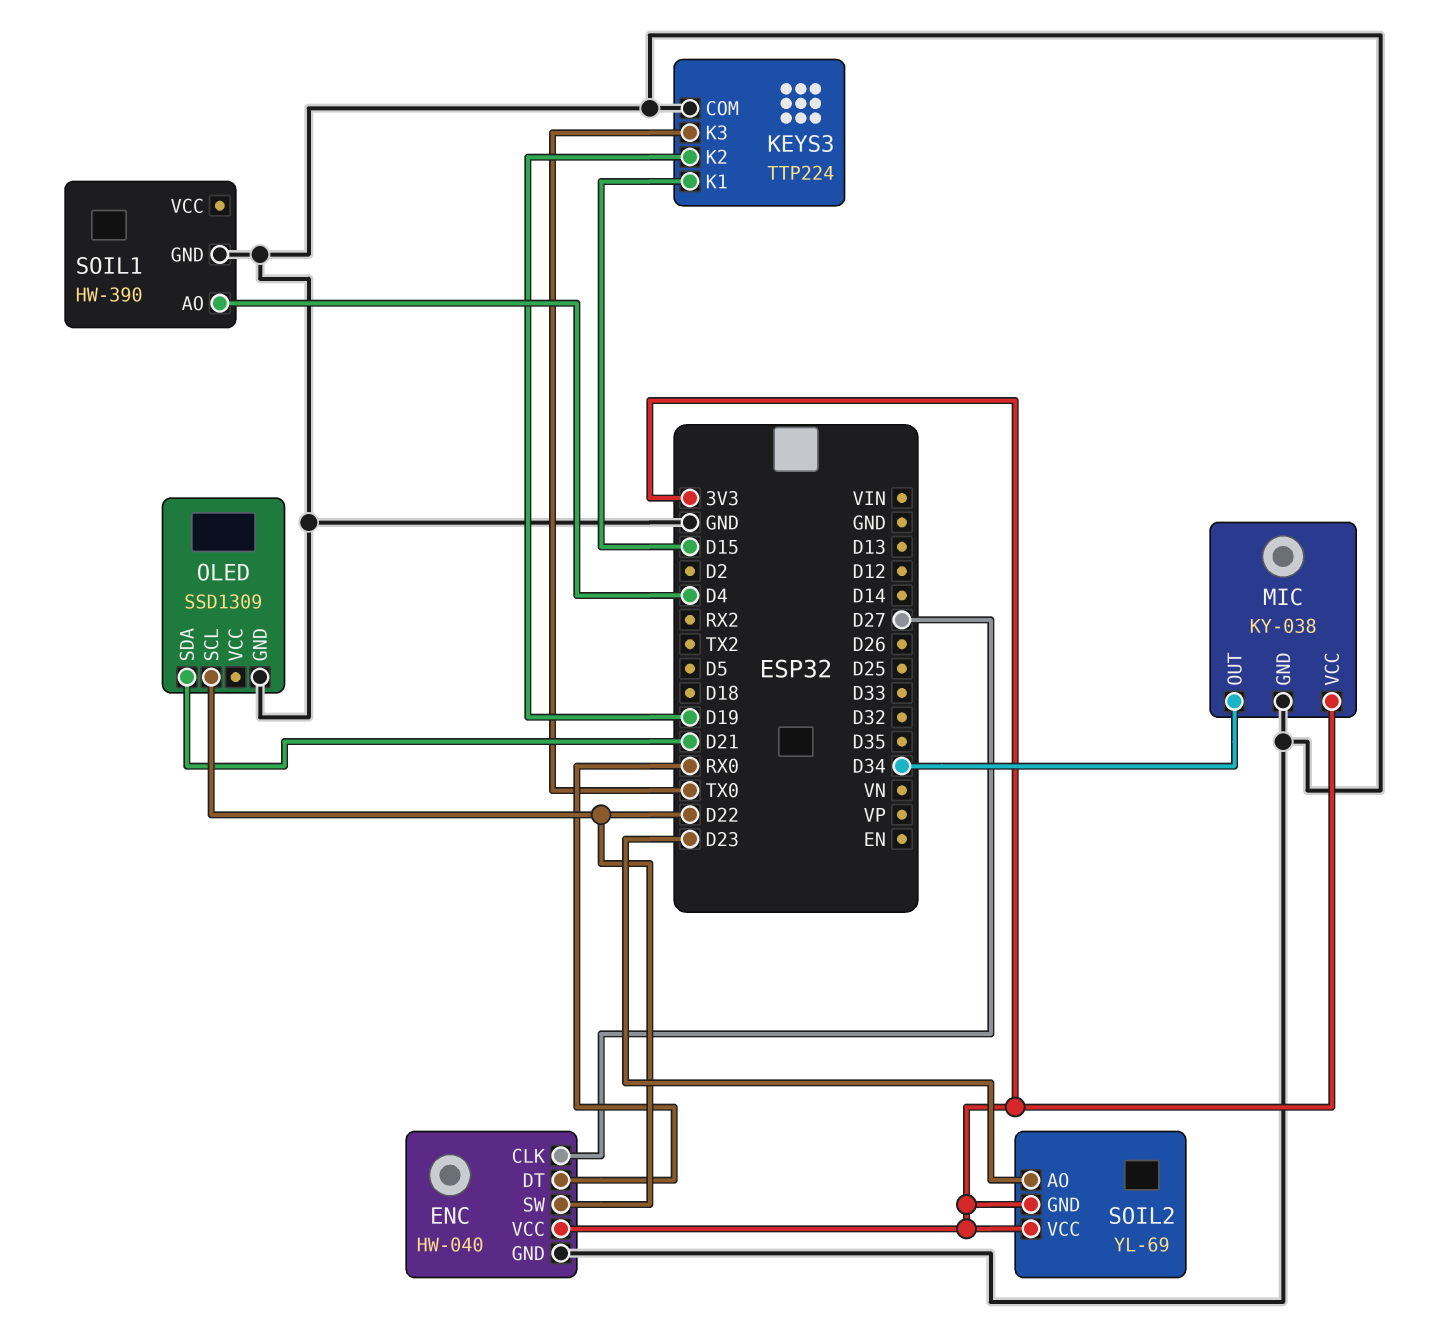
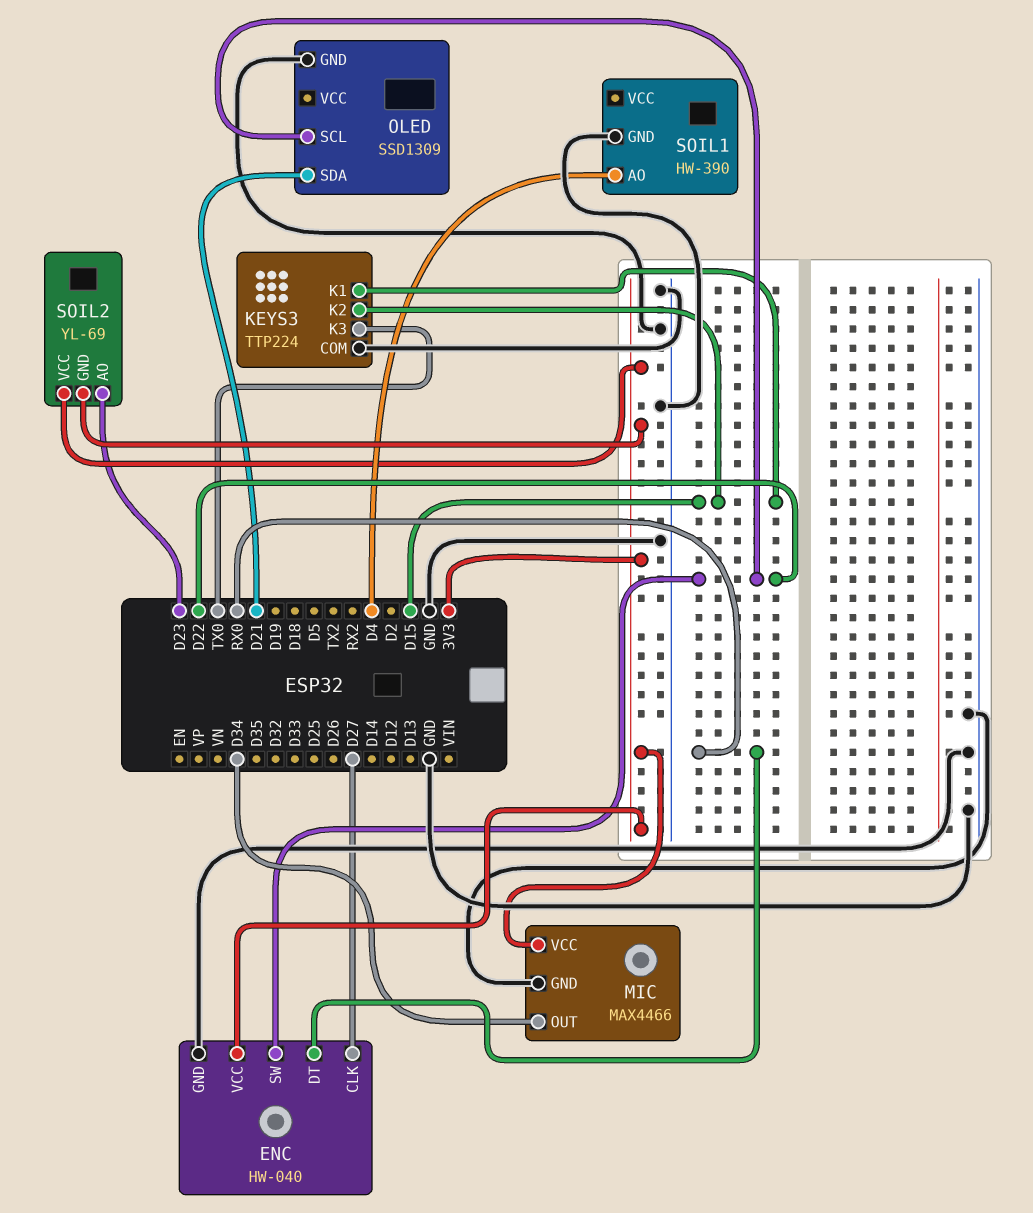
KEYS3 pin K2: D19 -> D15
MIC: KY-038 -> MAX4466

